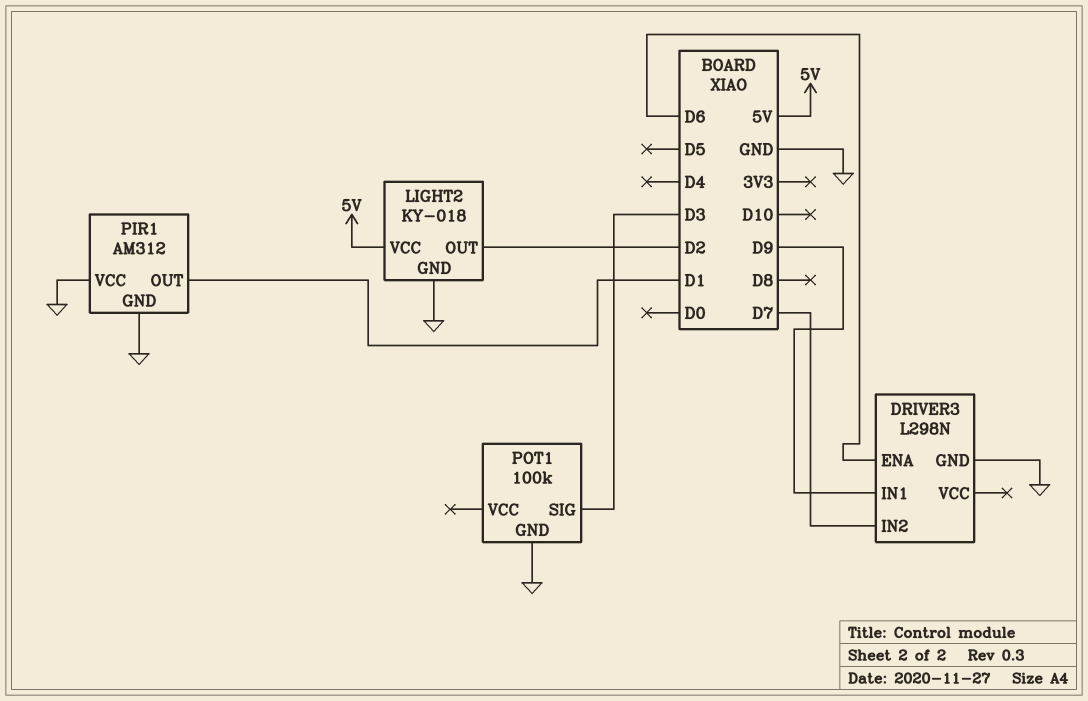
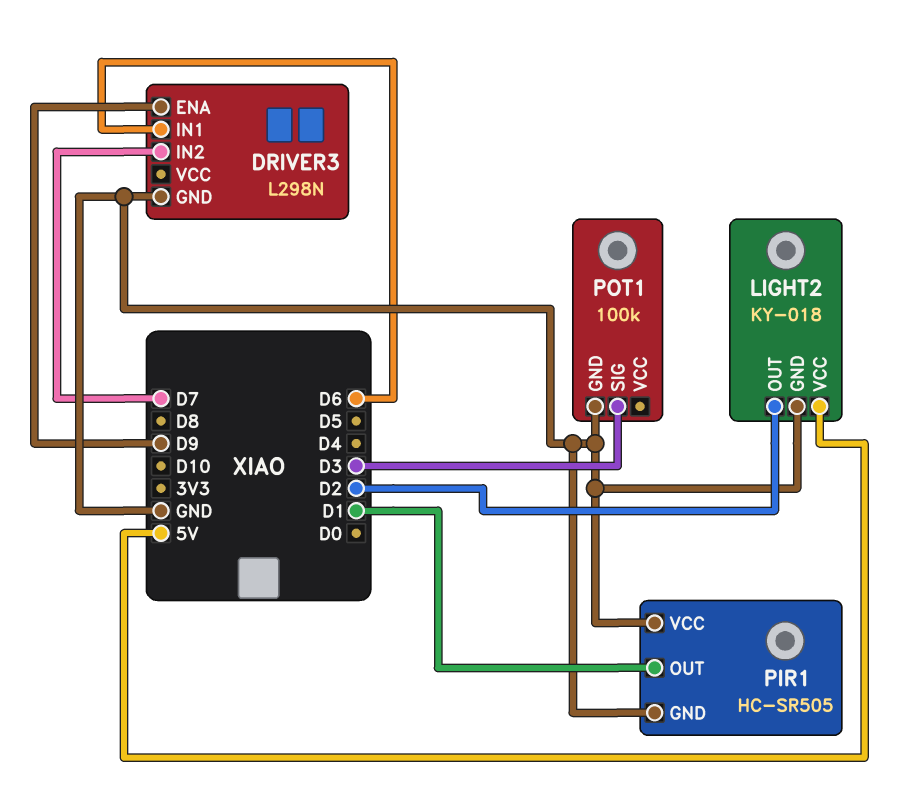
DRIVER3 pin ENA: D6 -> D9
DRIVER3 pin IN1: D9 -> D6
PIR1: AM312 -> HC-SR505

